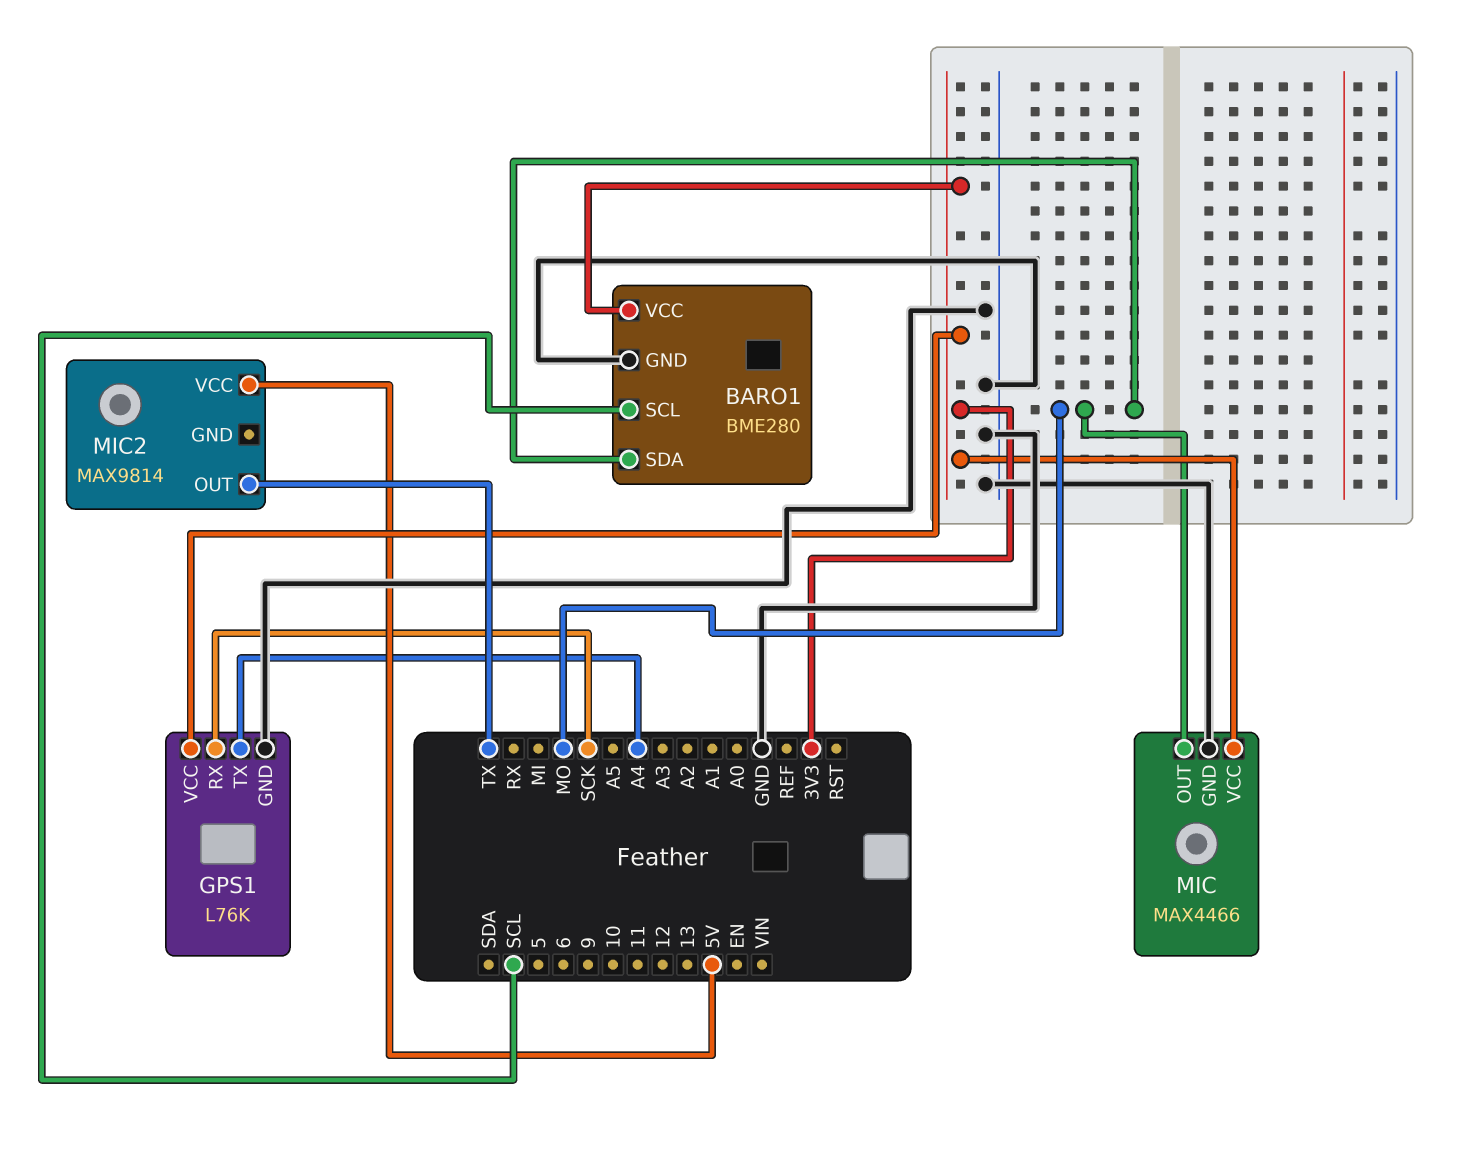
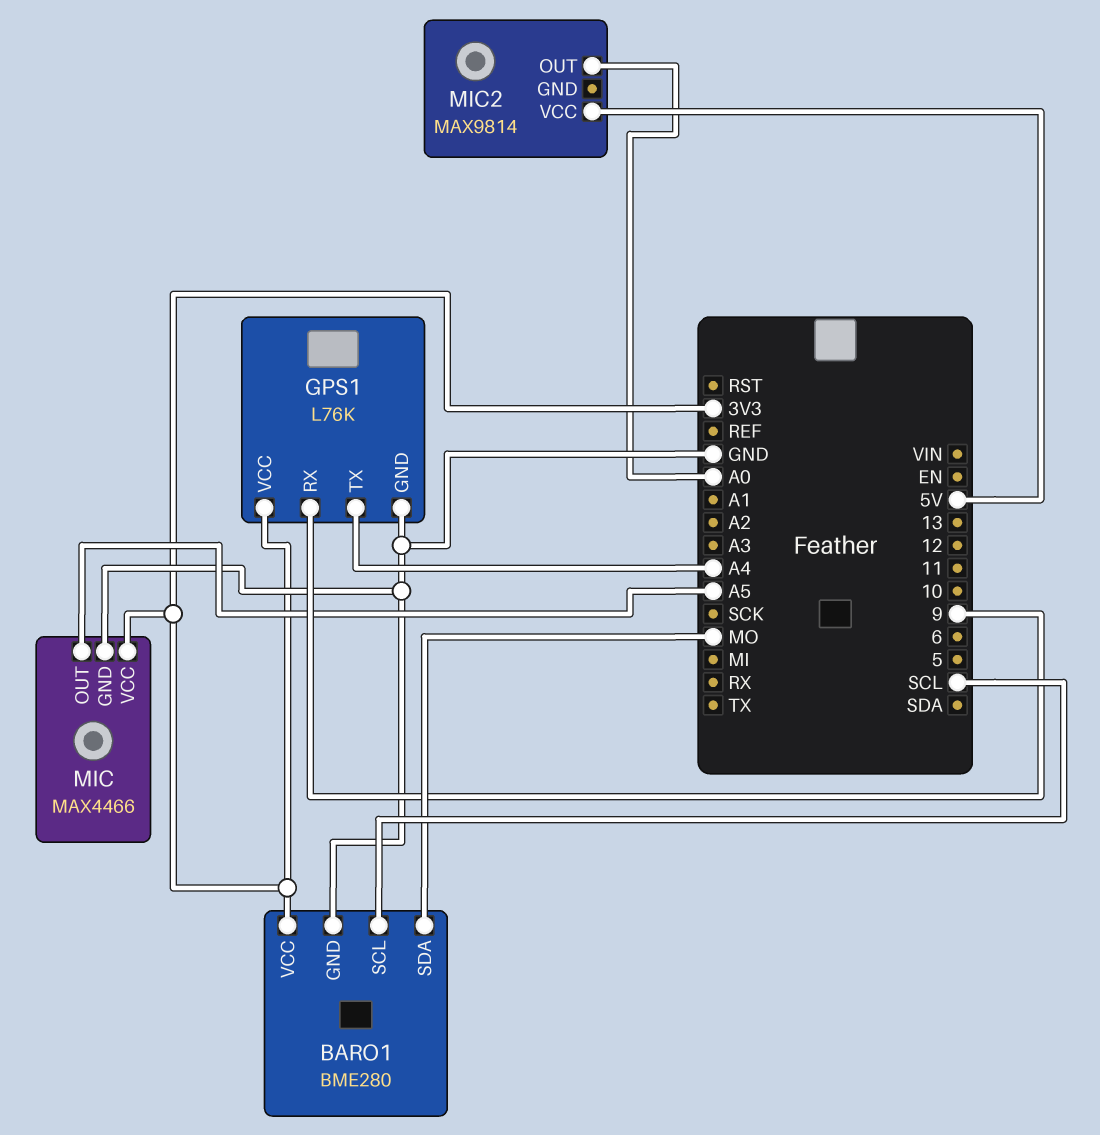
GPS1 pin RX: SCK -> 9
MIC pin OUT: MO -> A5
MIC2 pin OUT: TX -> A0

